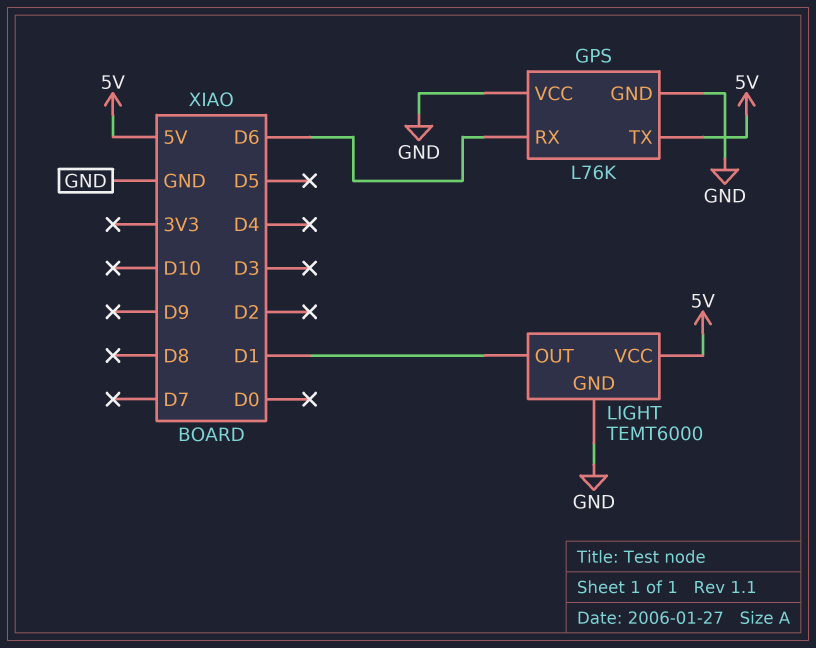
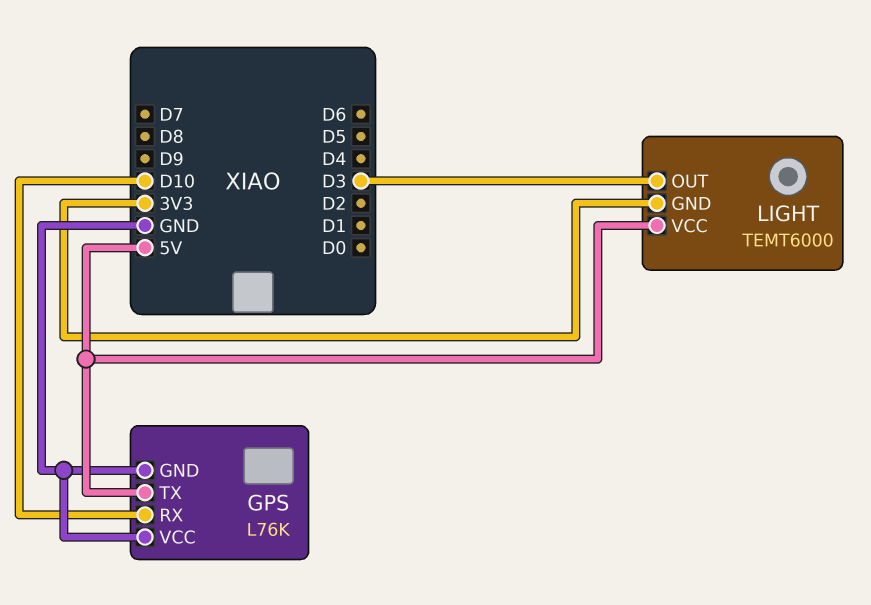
GPS pin RX: D6 -> D10
LIGHT pin GND: GND -> 3V3
LIGHT pin OUT: D1 -> D3

